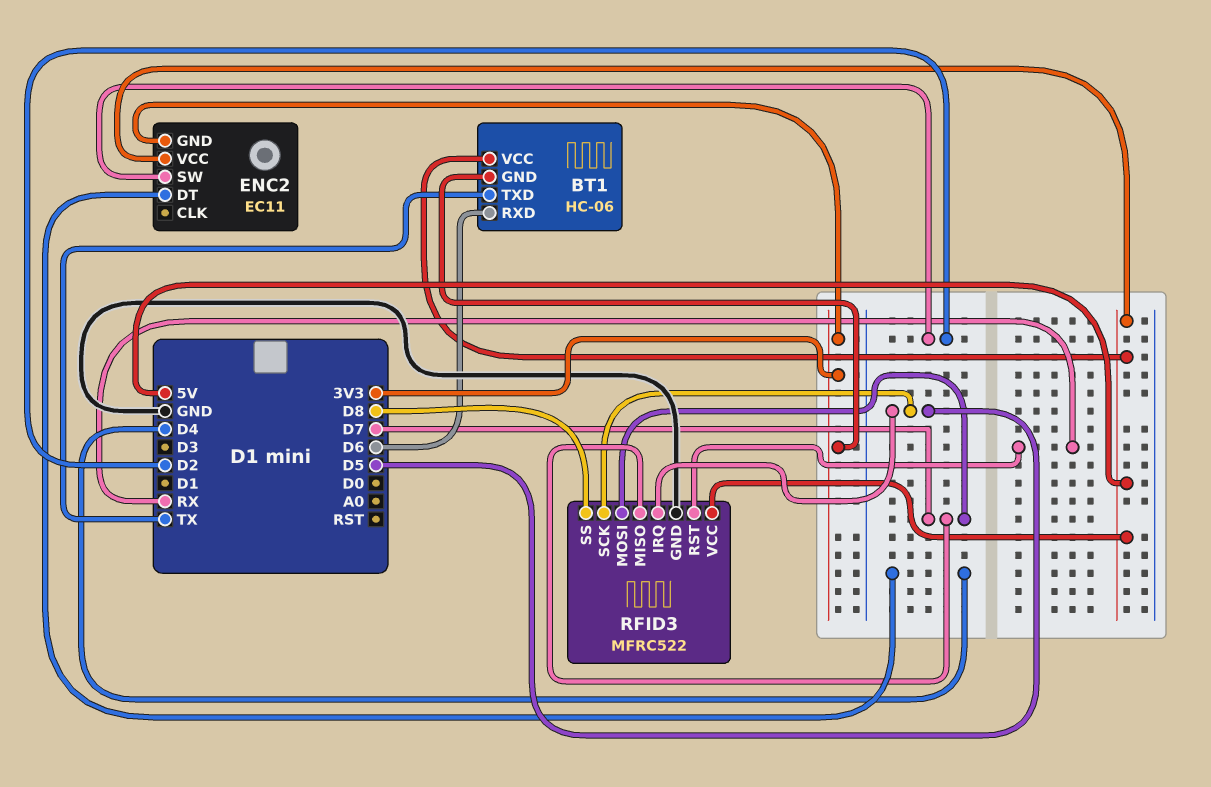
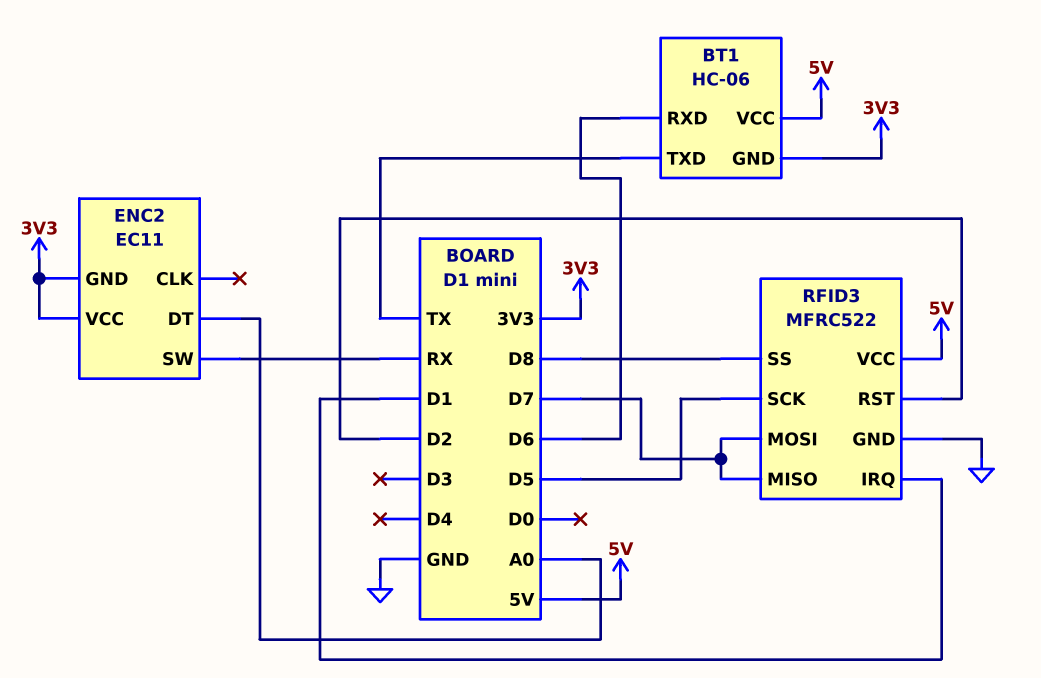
ENC2 pin DT: D4 -> A0
ENC2 pin SW: D2 -> RX
ENC2 pin VCC: 5V -> 3V3
RFID3 pin IRQ: D5 -> D1
RFID3 pin RST: RX -> D2

